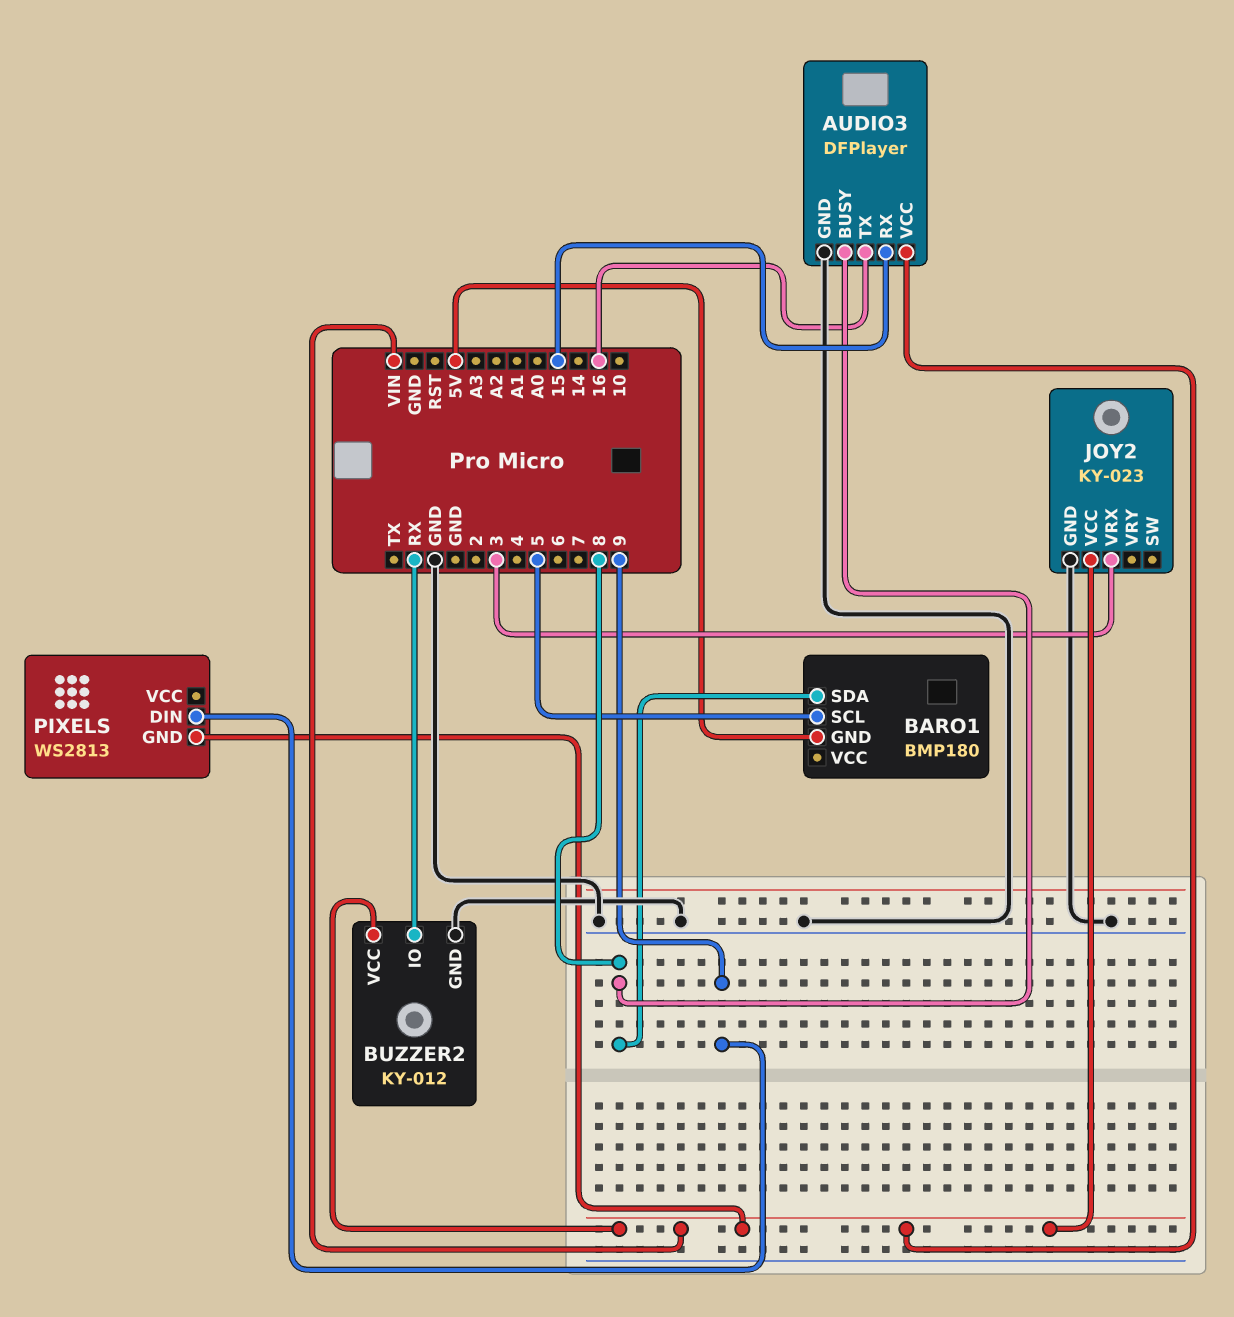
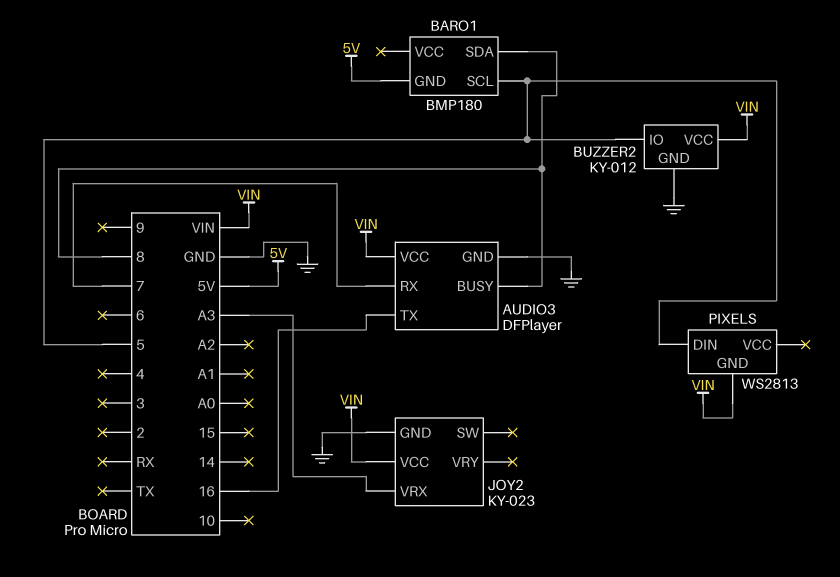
AUDIO3 pin RX: 15 -> 7
BUZZER2 pin IO: RX -> 5
JOY2 pin VRX: 3 -> A3
PIXELS pin DIN: 9 -> 5

